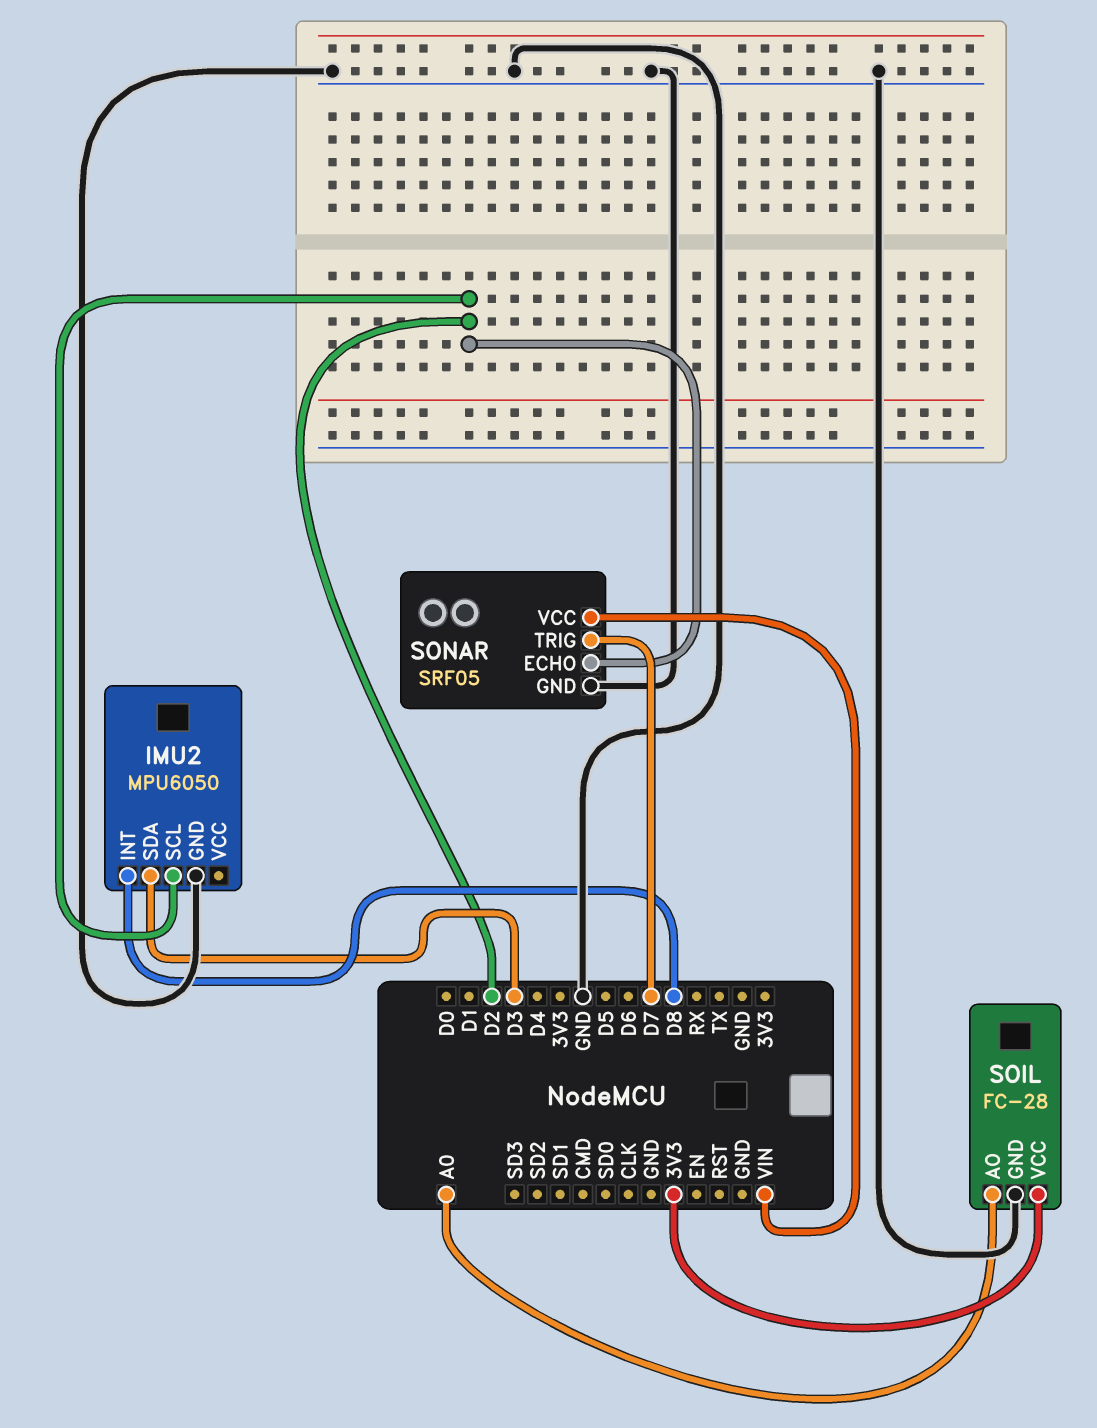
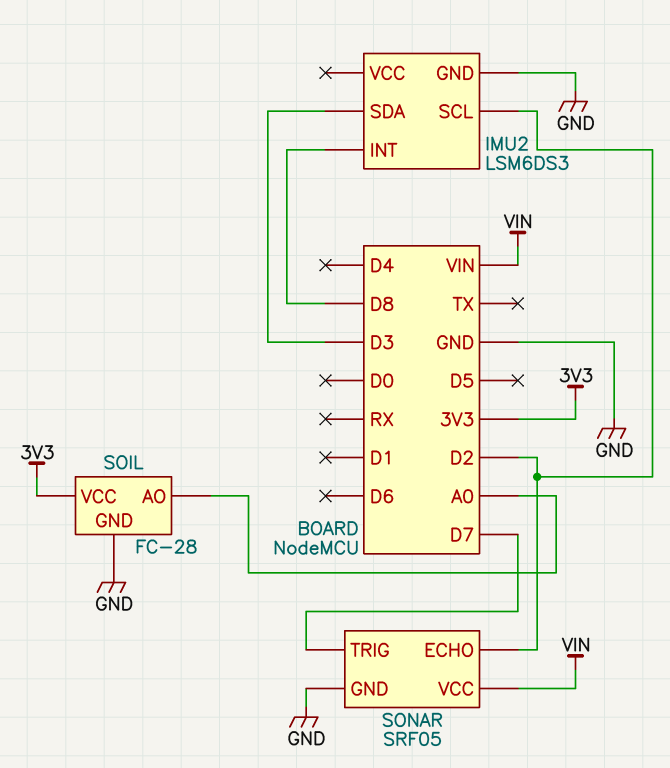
IMU2: MPU6050 -> LSM6DS3

